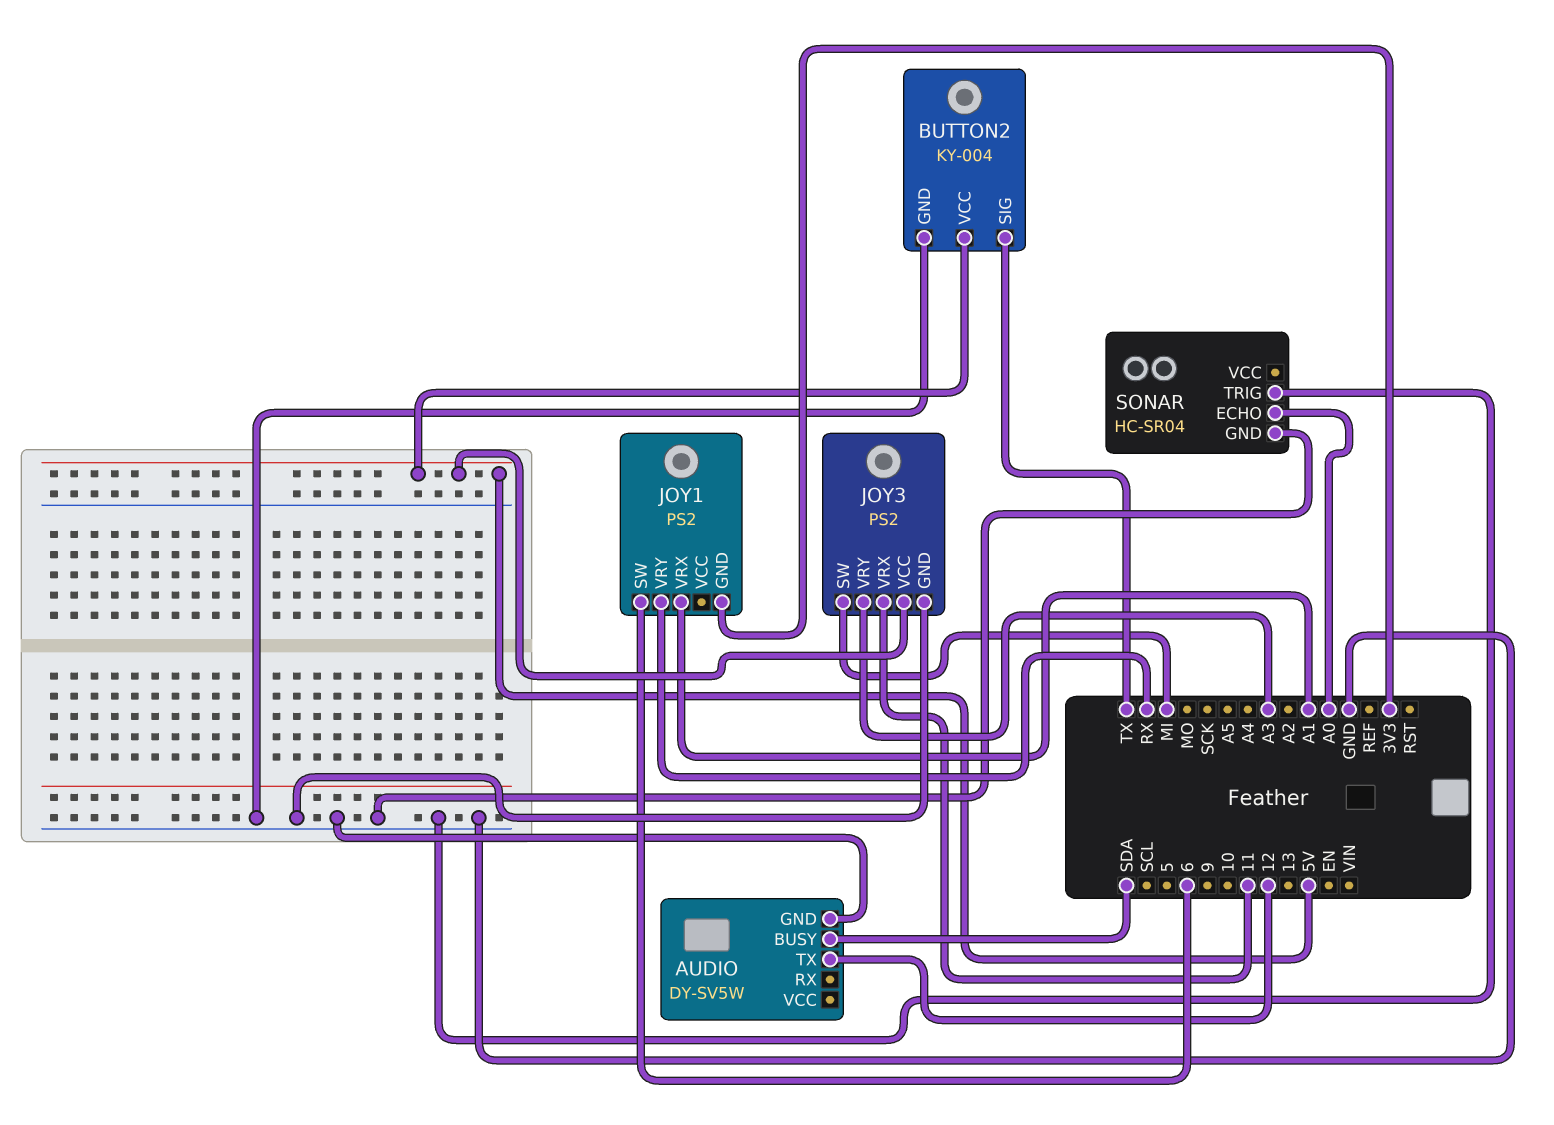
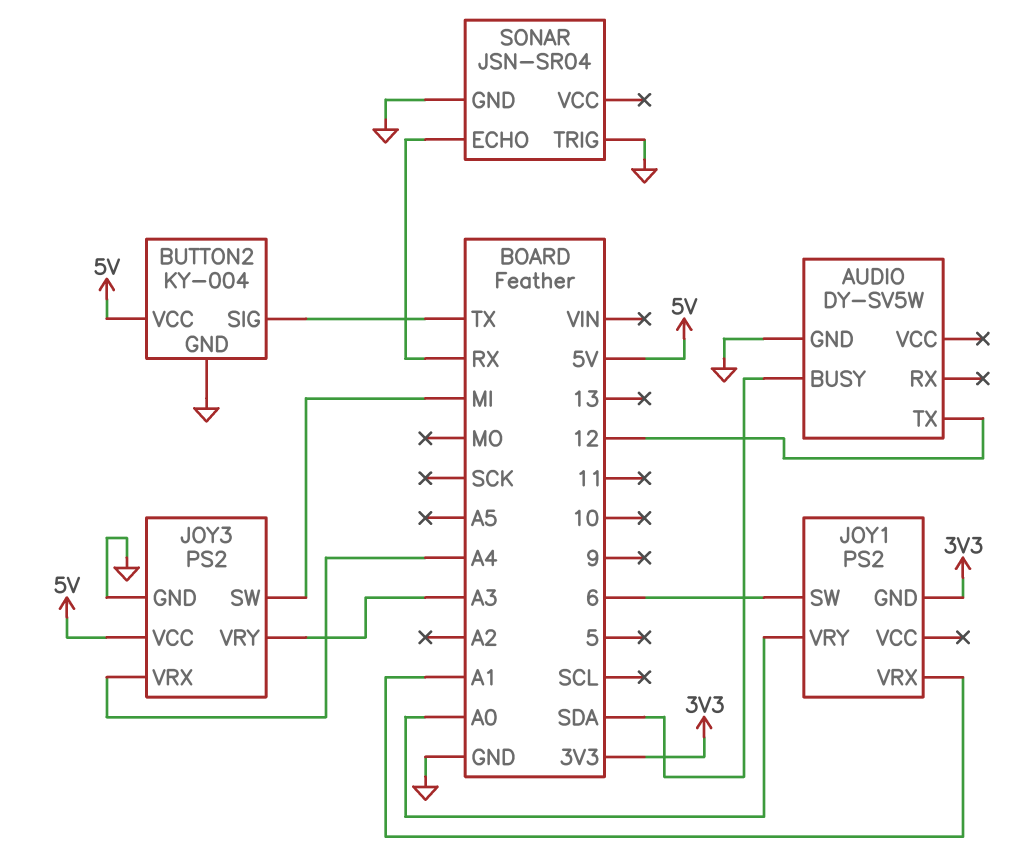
JOY1 pin VRY: RX -> A0
JOY3 pin VRX: 11 -> A4
SONAR: HC-SR04 -> JSN-SR04
SONAR pin ECHO: A0 -> RX

